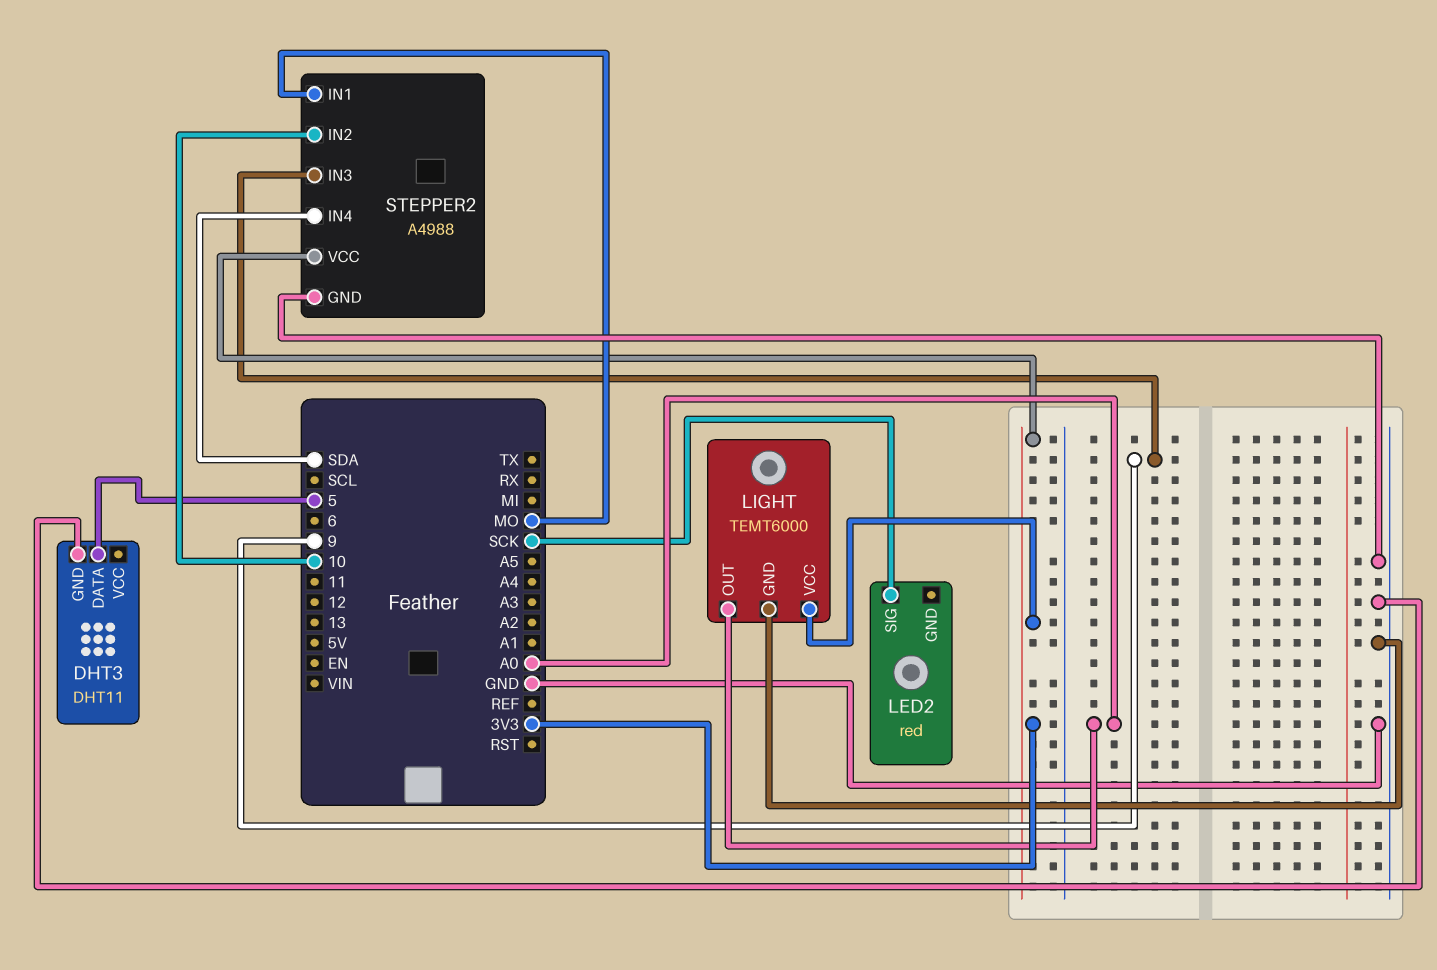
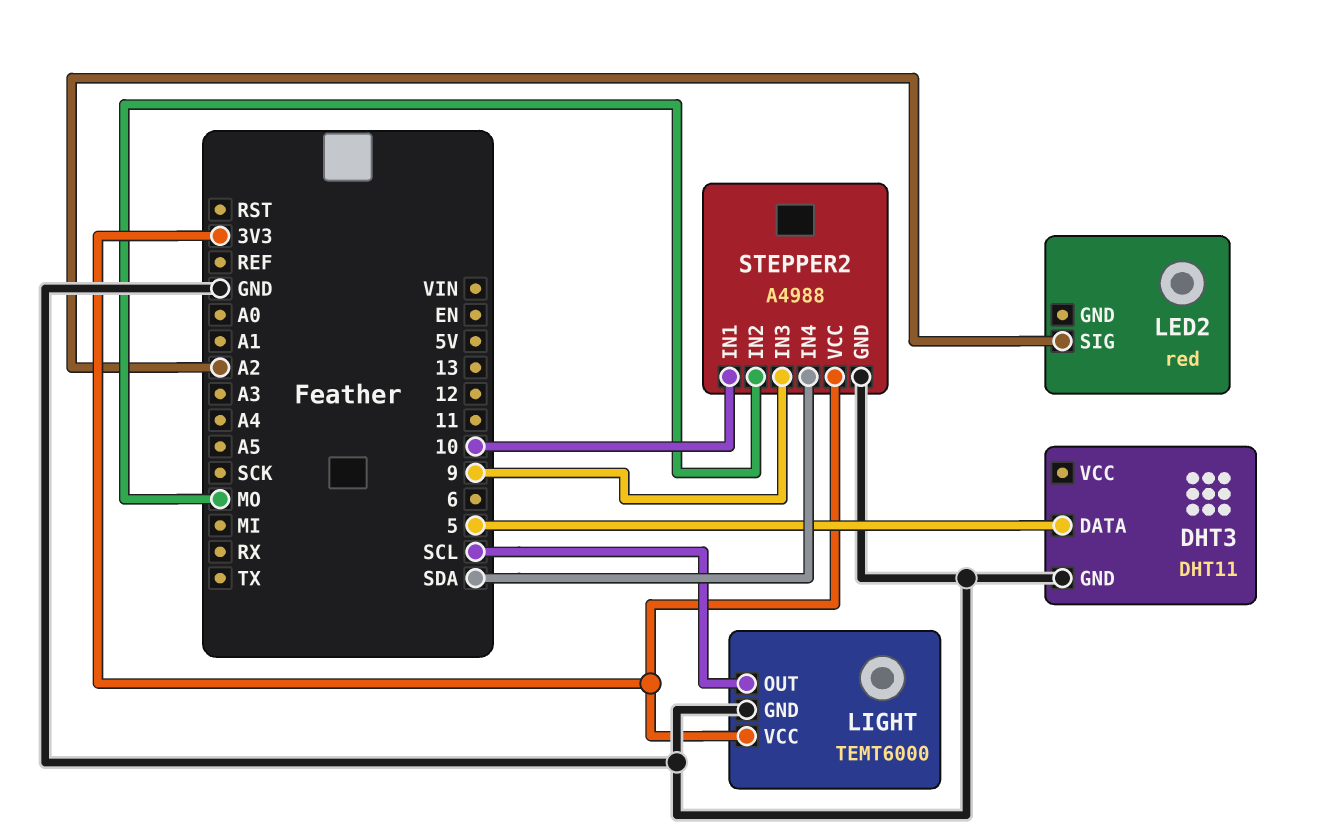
LED2 pin SIG: SCK -> A2
LIGHT pin OUT: A0 -> SCL
STEPPER2 pin IN1: MO -> 10
STEPPER2 pin IN2: 10 -> MO

